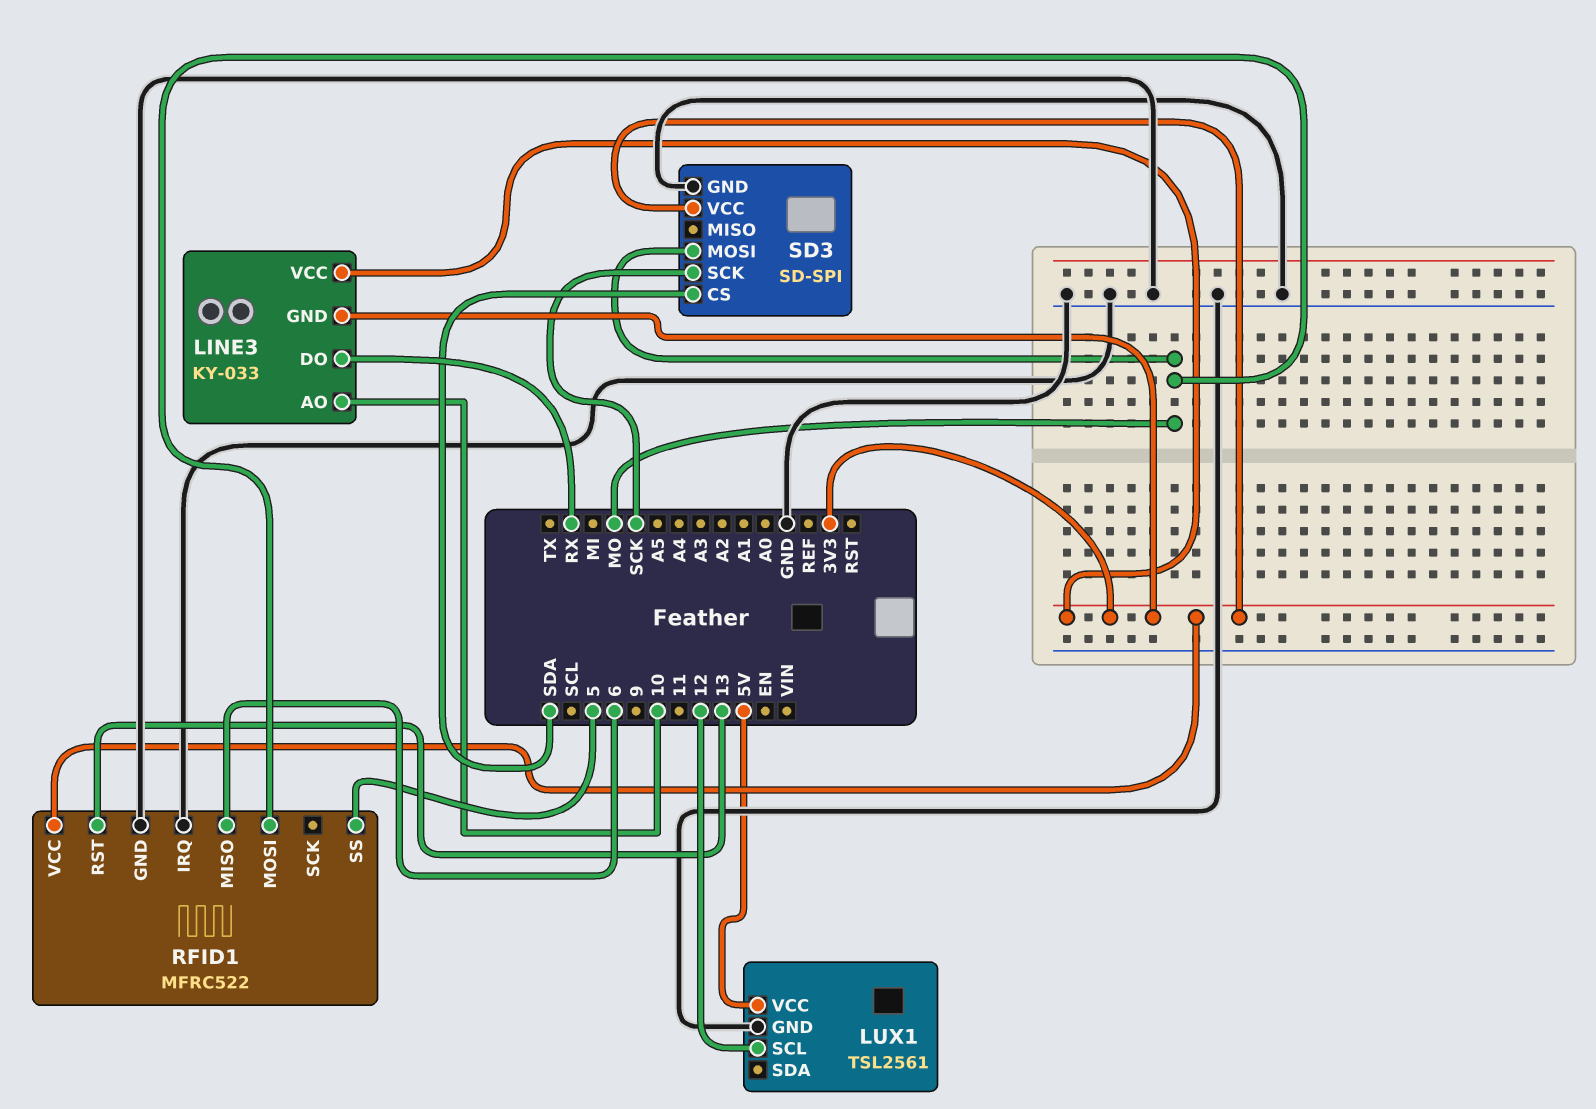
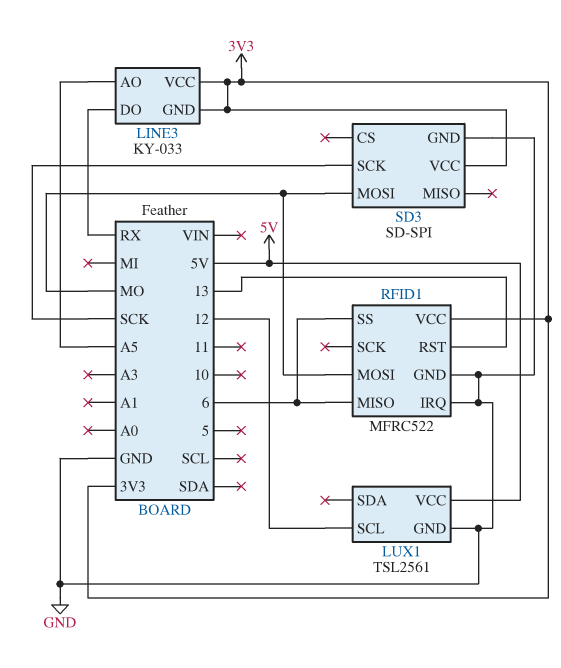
LINE3 pin AO: 10 -> A5
RFID1 pin SS: 5 -> 6
SD3 pin CS: SDA -> none

